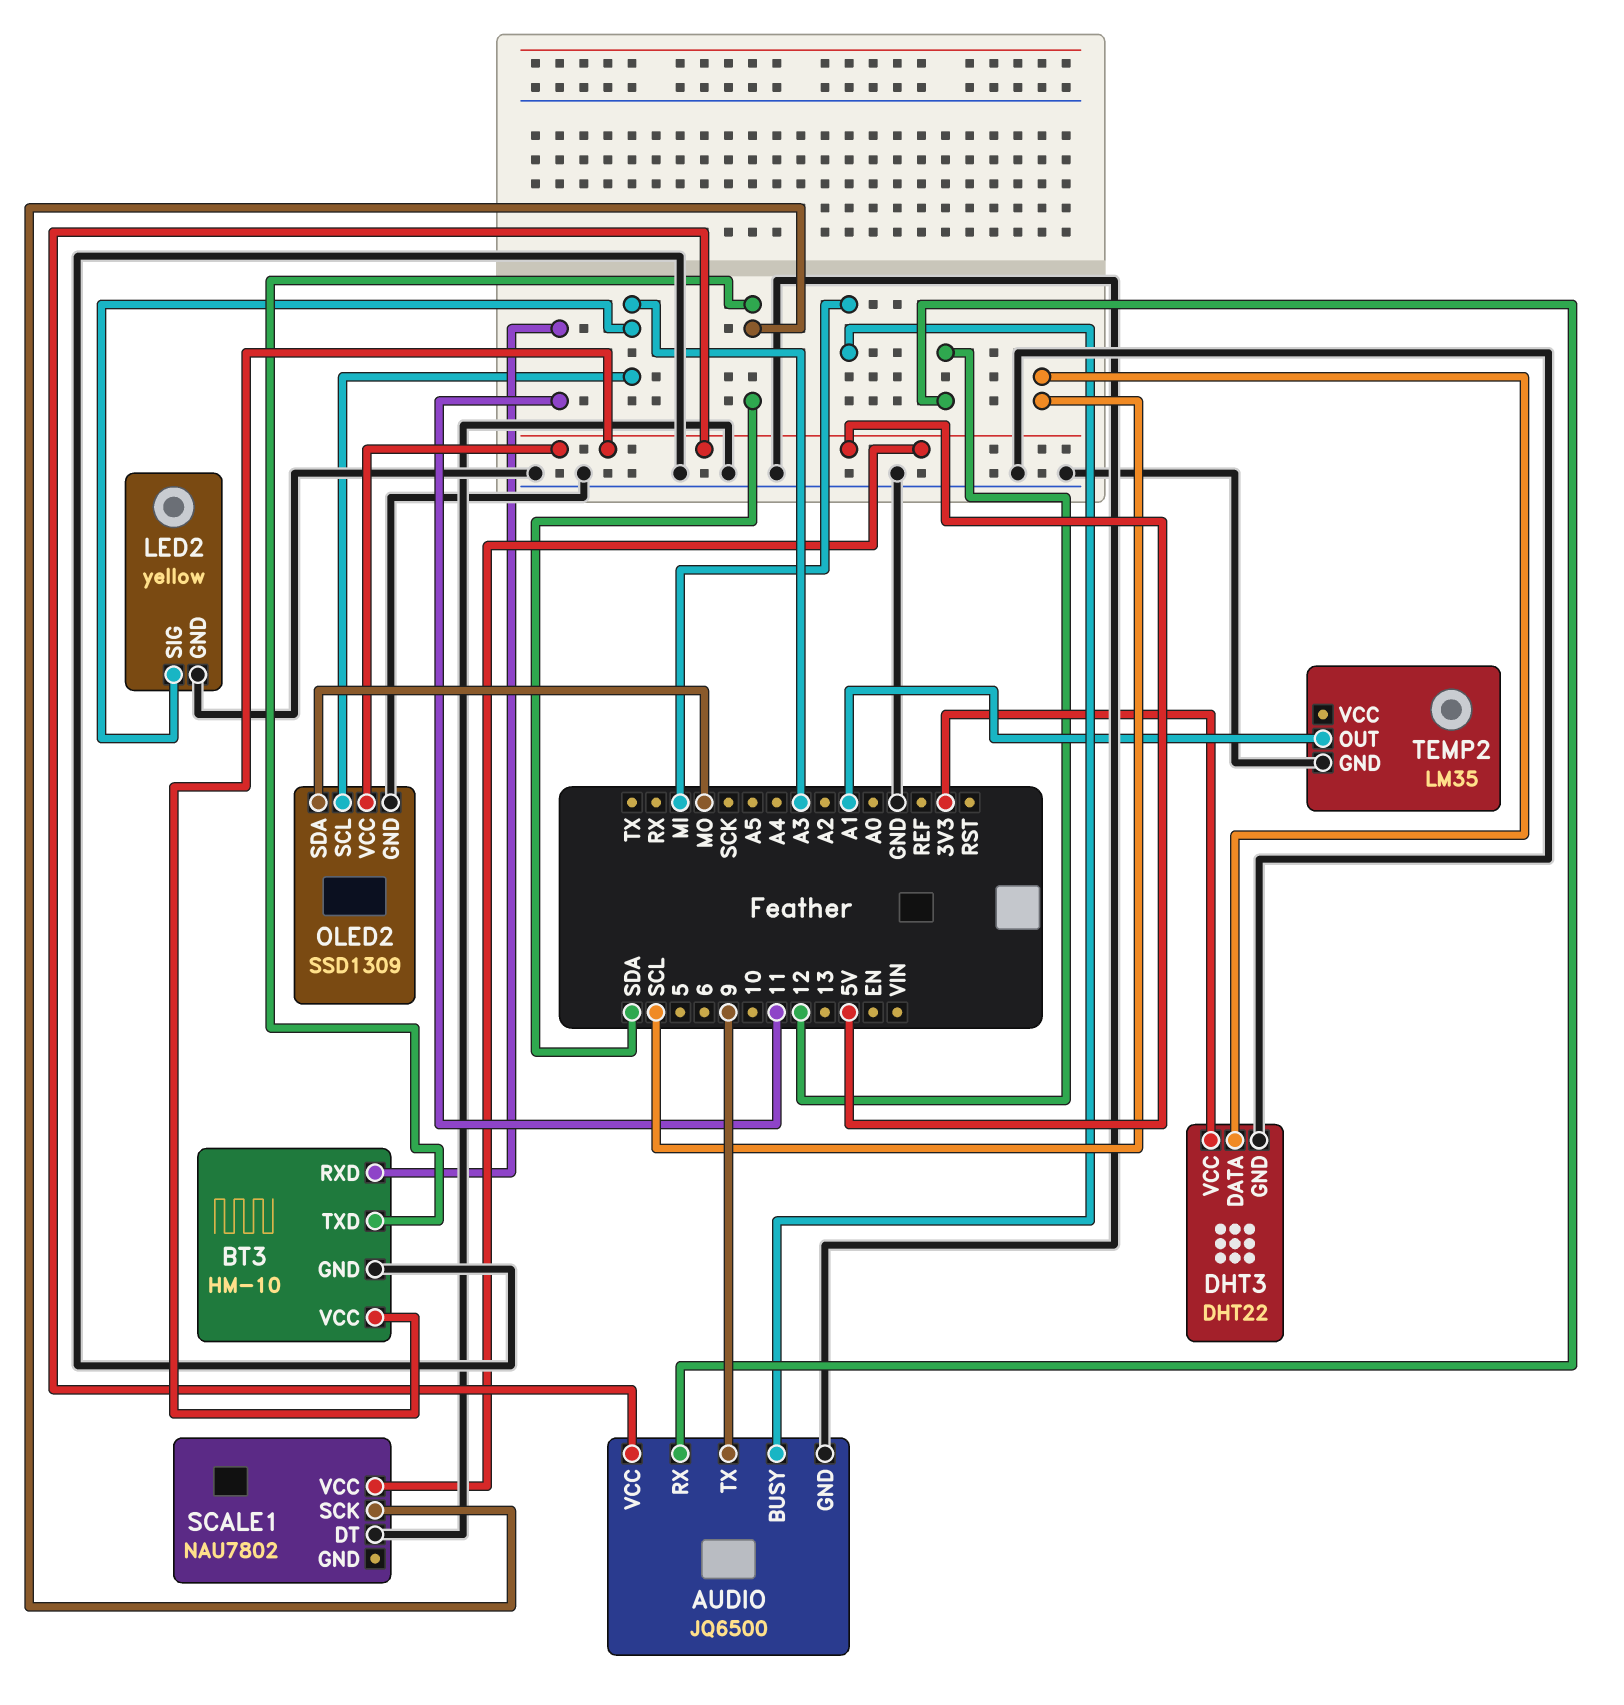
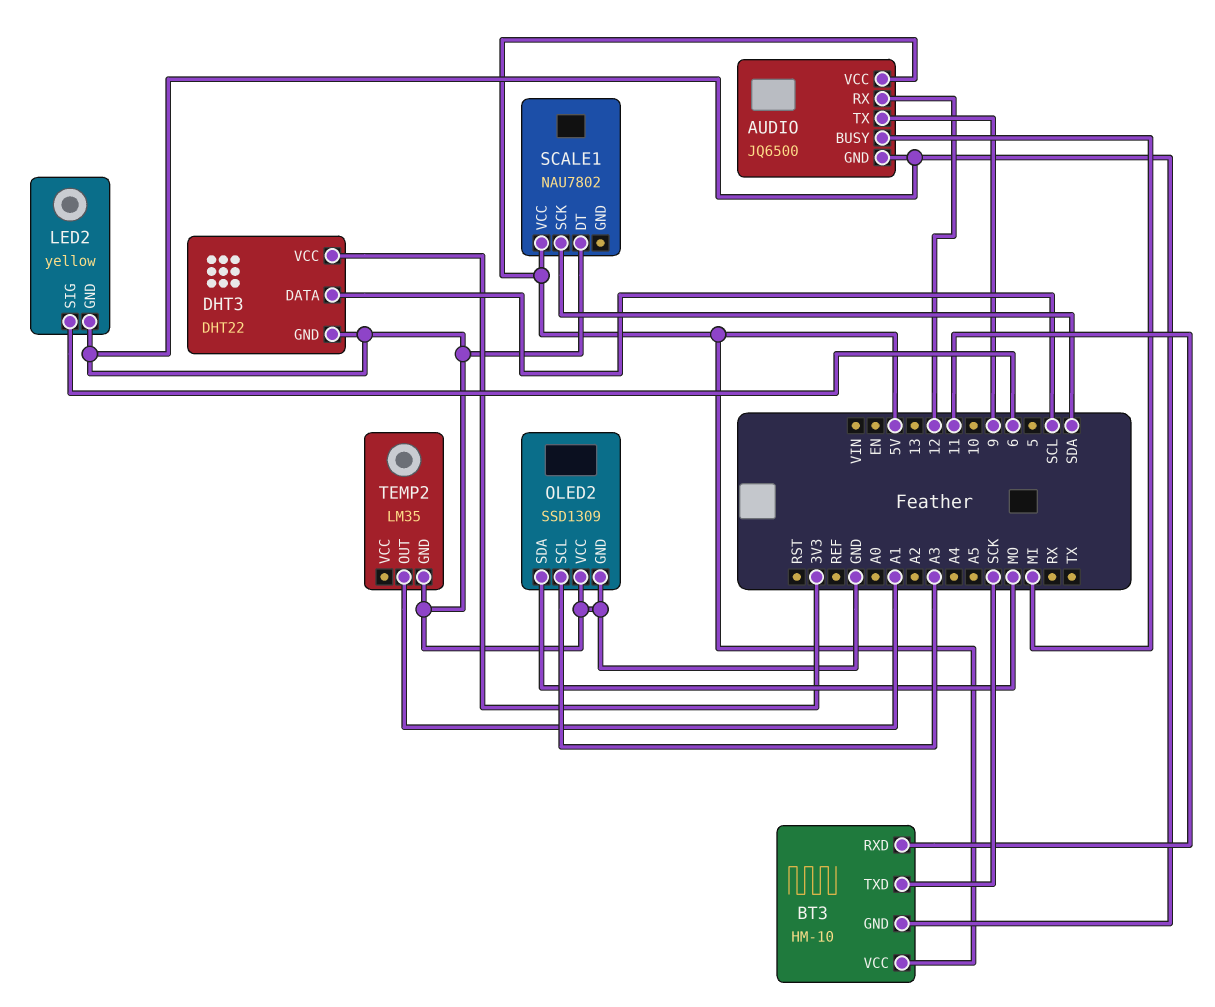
BT3 pin TXD: SDA -> SCK
LED2 pin SIG: A3 -> 6
OLED2 pin VCC: 5V -> GND

